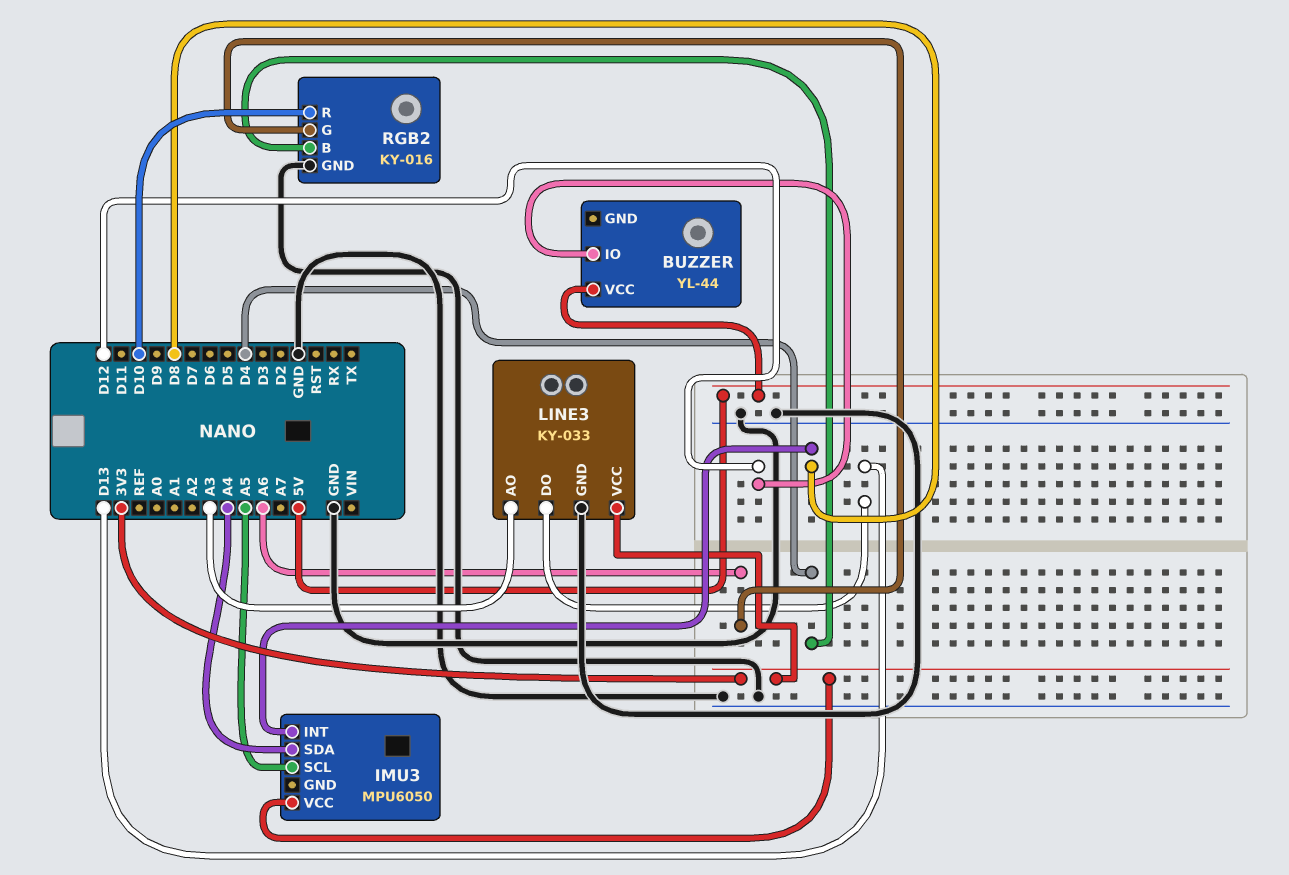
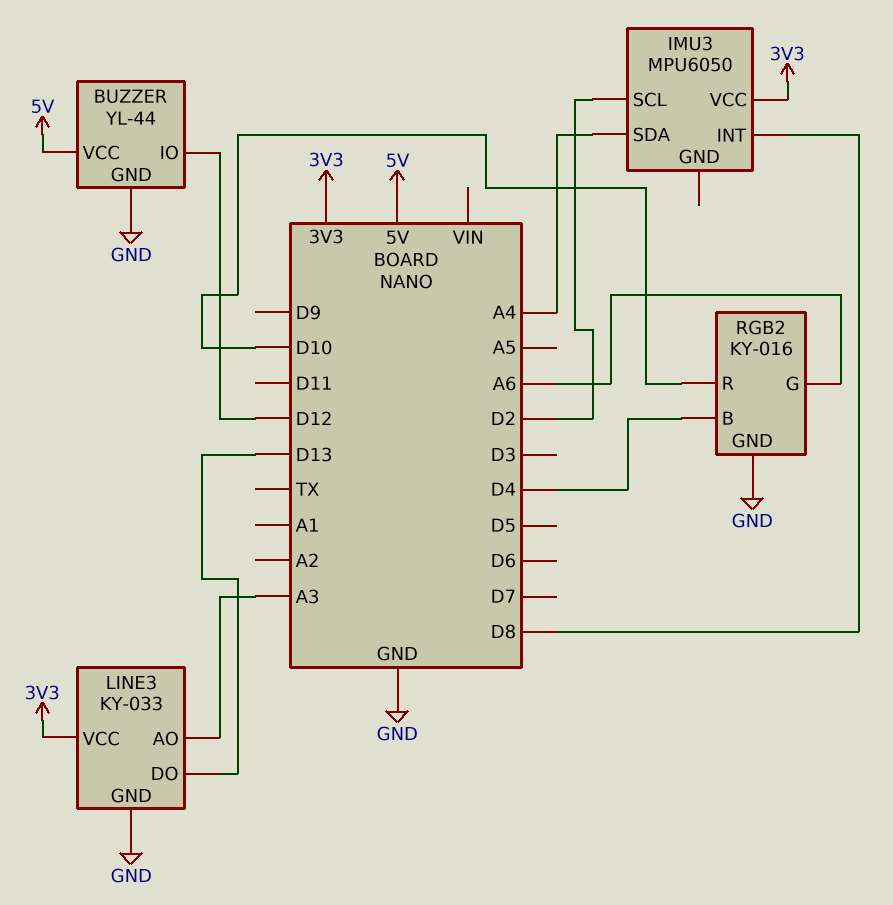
BUZZER pin GND: none -> GND
IMU3 pin SCL: A5 -> D2

